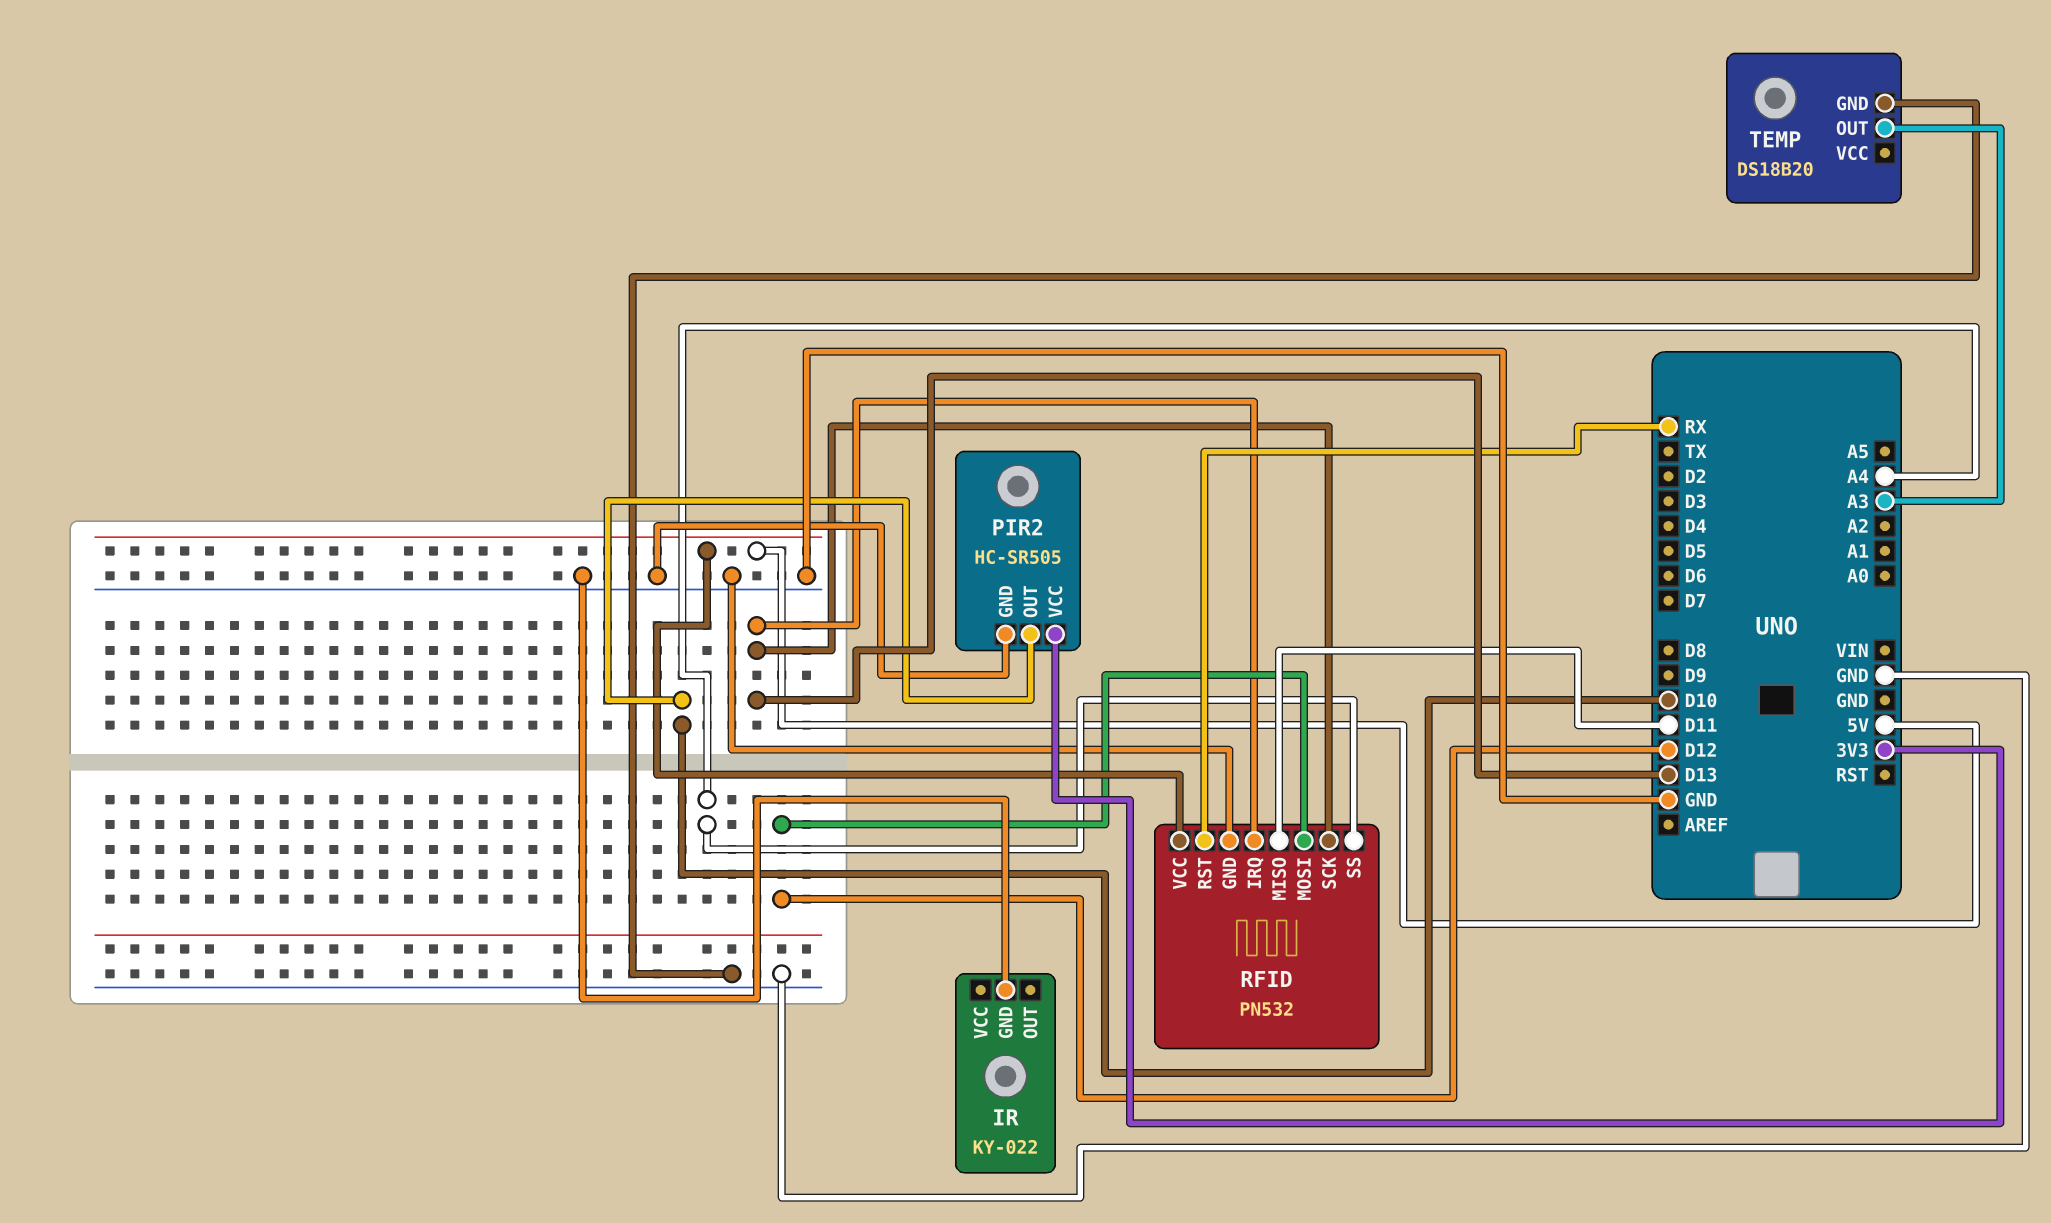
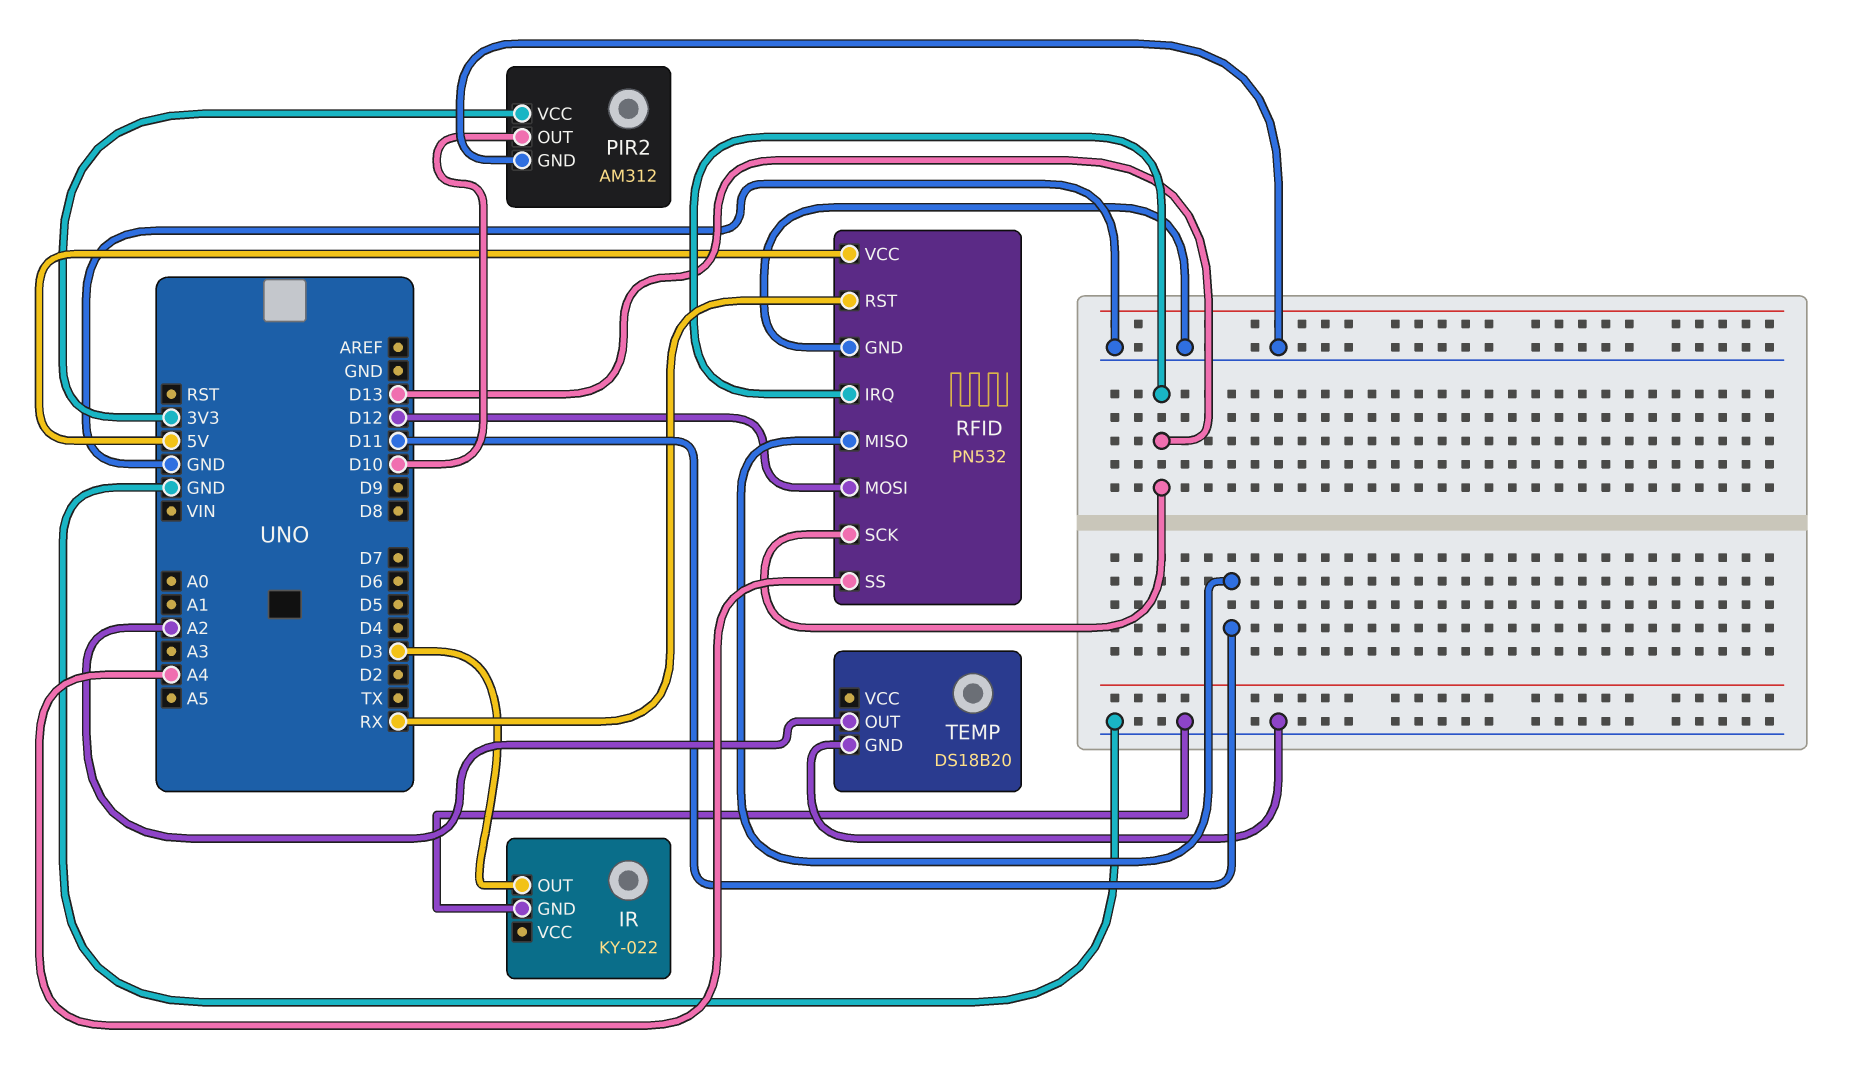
IR pin OUT: none -> D3
PIR2: HC-SR505 -> AM312
TEMP pin OUT: A3 -> A2

